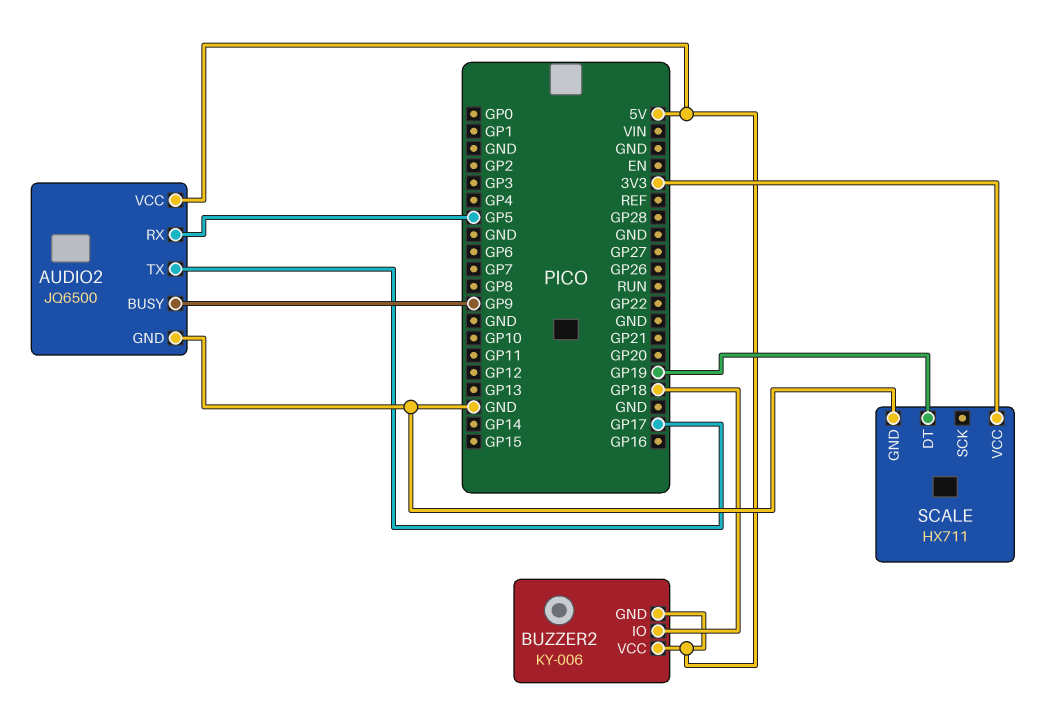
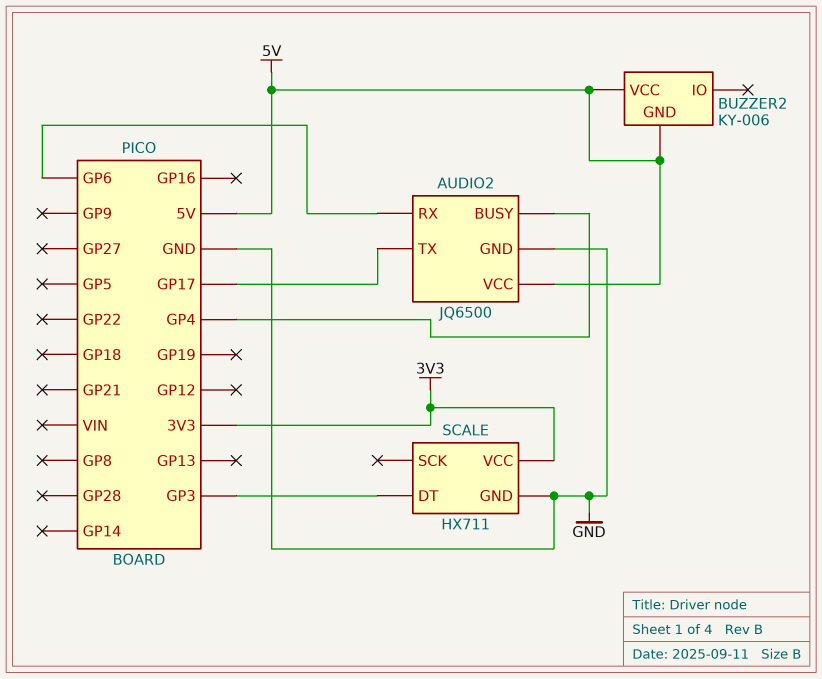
AUDIO2 pin BUSY: GP9 -> GP4
AUDIO2 pin RX: GP5 -> GP6
BUZZER2 pin IO: GP18 -> none
SCALE pin DT: GP19 -> GP3

